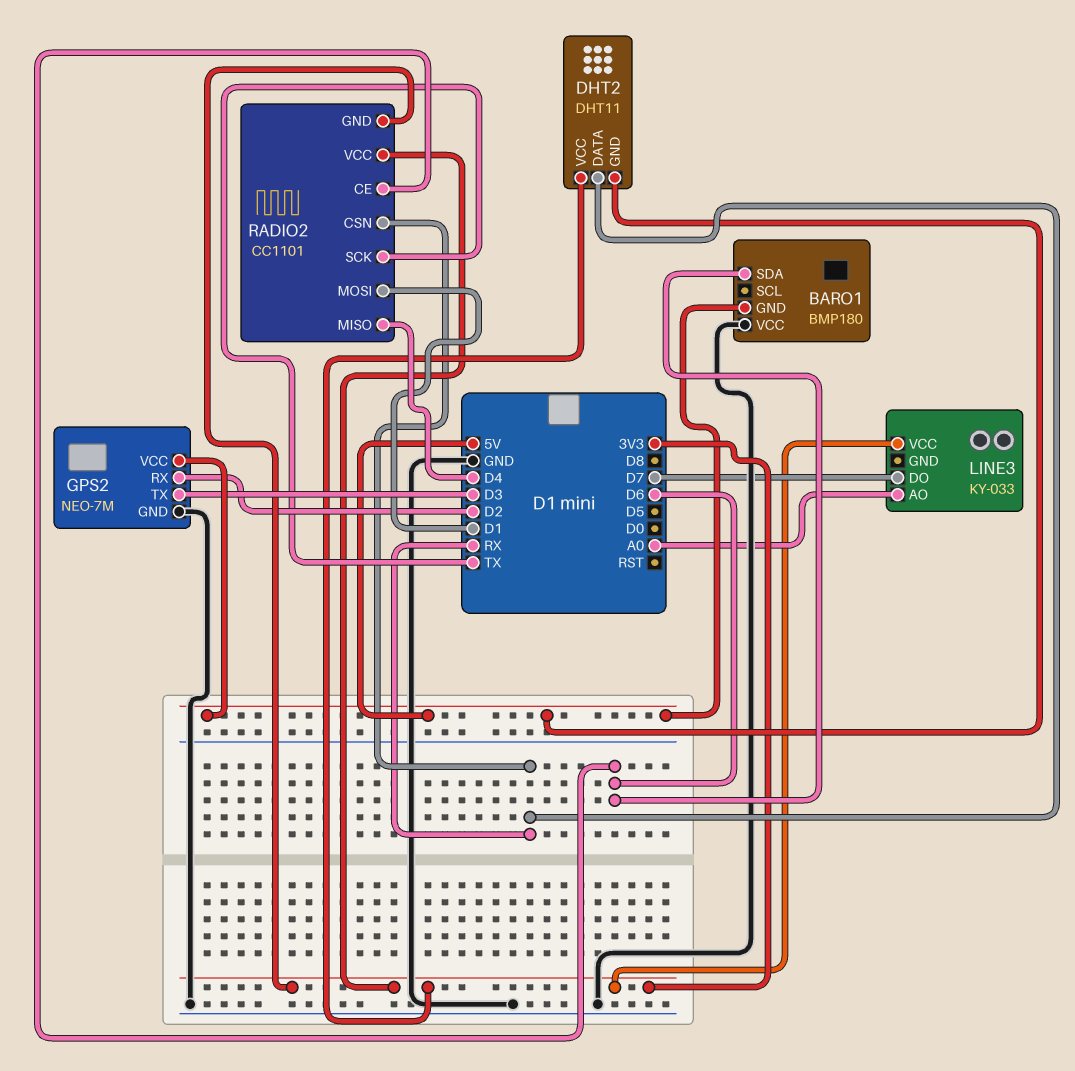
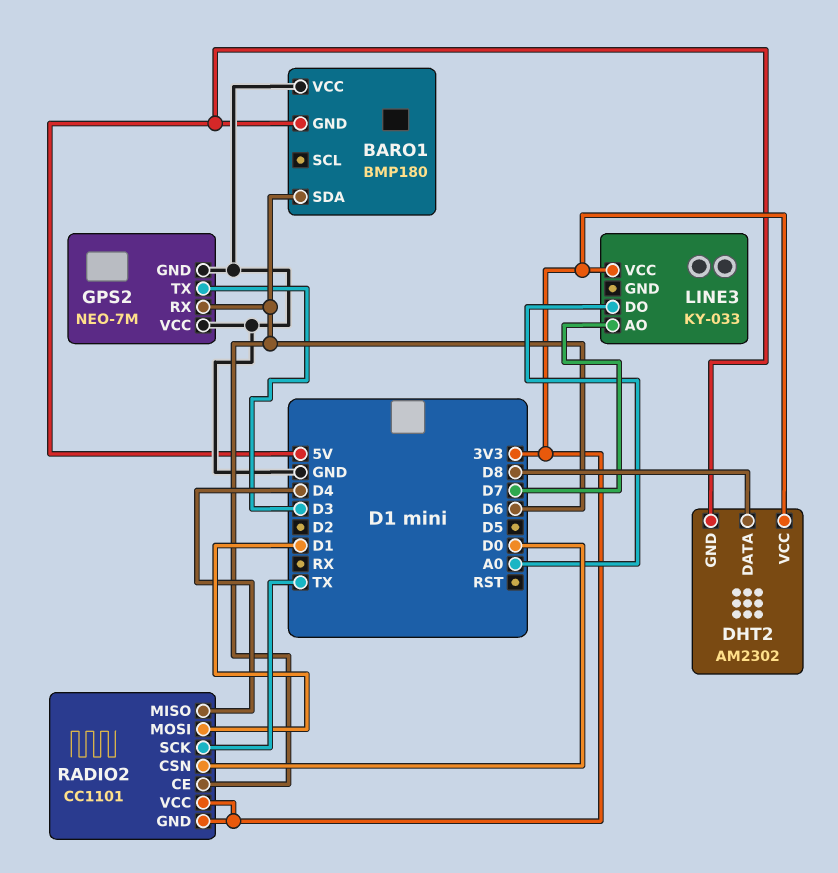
DHT2: DHT11 -> AM2302
DHT2 pin DATA: RX -> D8
GPS2 pin RX: D2 -> D6
GPS2 pin VCC: 5V -> GND
LINE3 pin AO: A0 -> D7
LINE3 pin DO: D7 -> A0
RADIO2 pin CSN: RX -> D0

